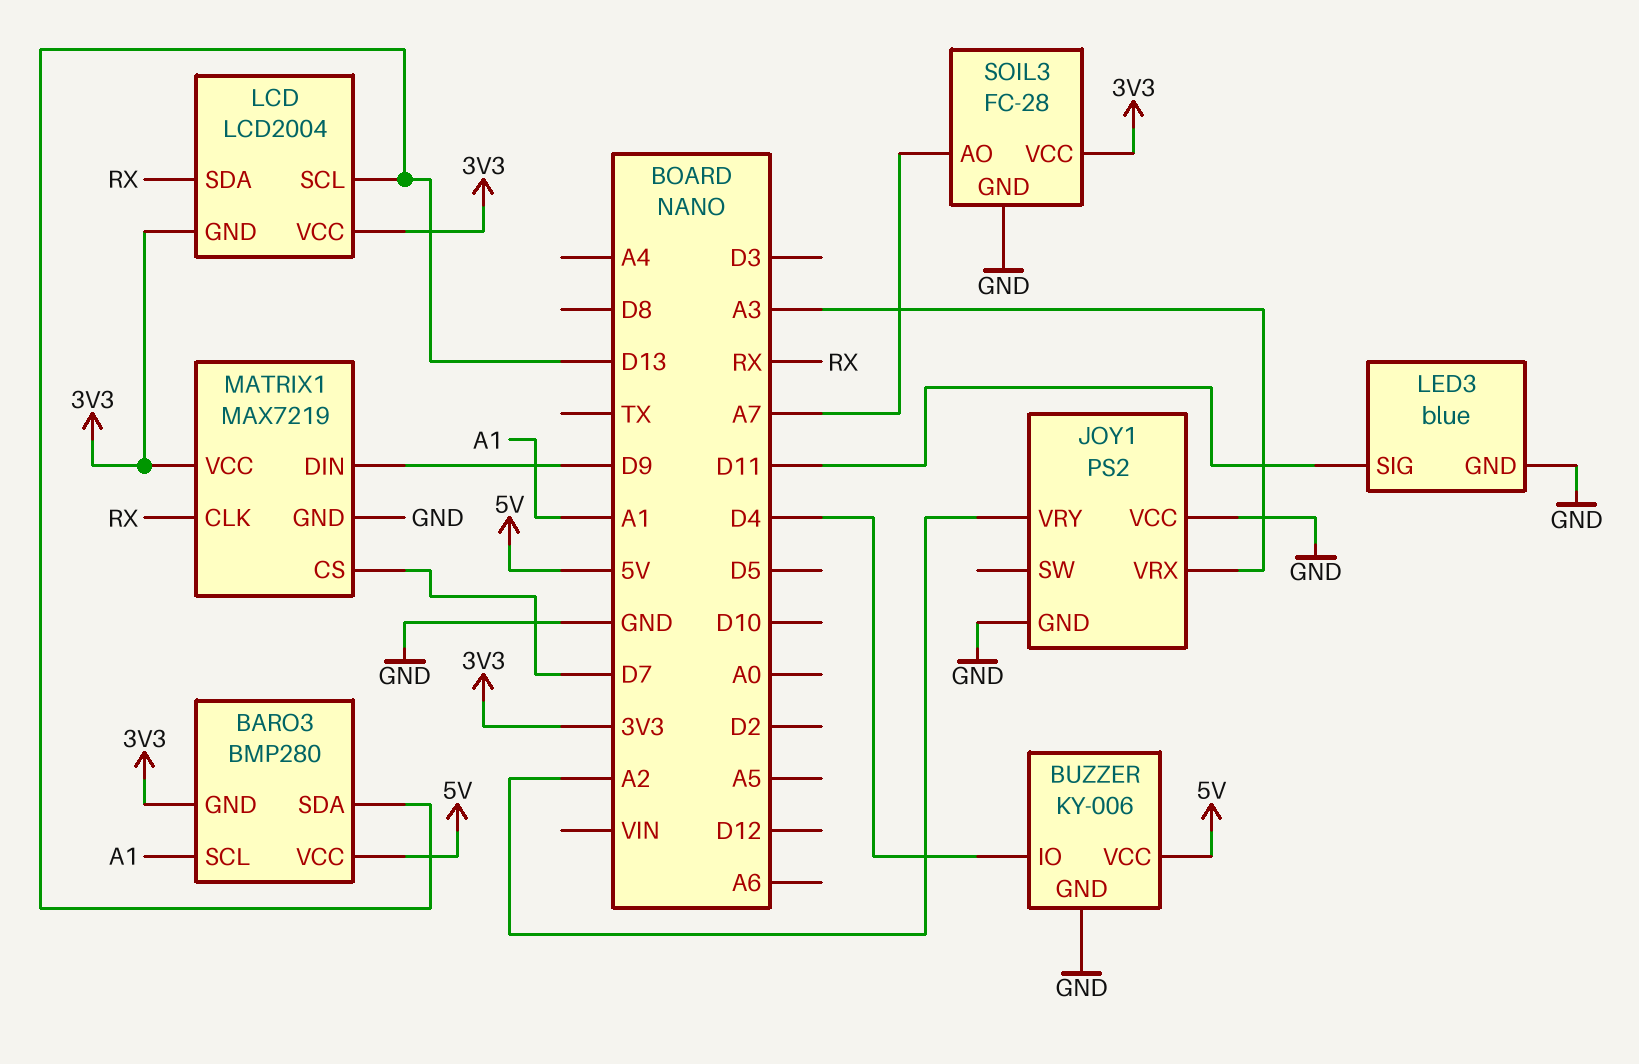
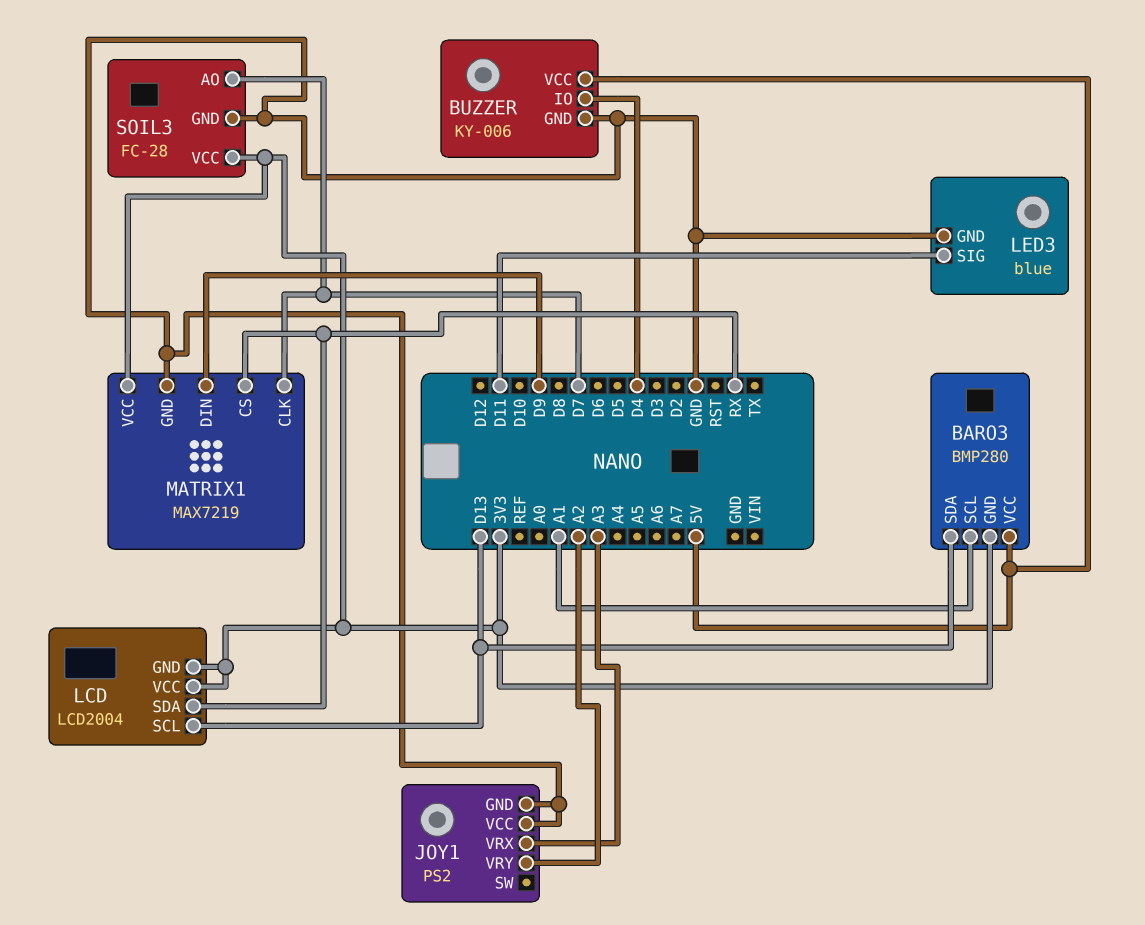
MATRIX1 pin CLK: RX -> D7
MATRIX1 pin CS: D7 -> RX
SOIL3 pin AO: A7 -> D7

